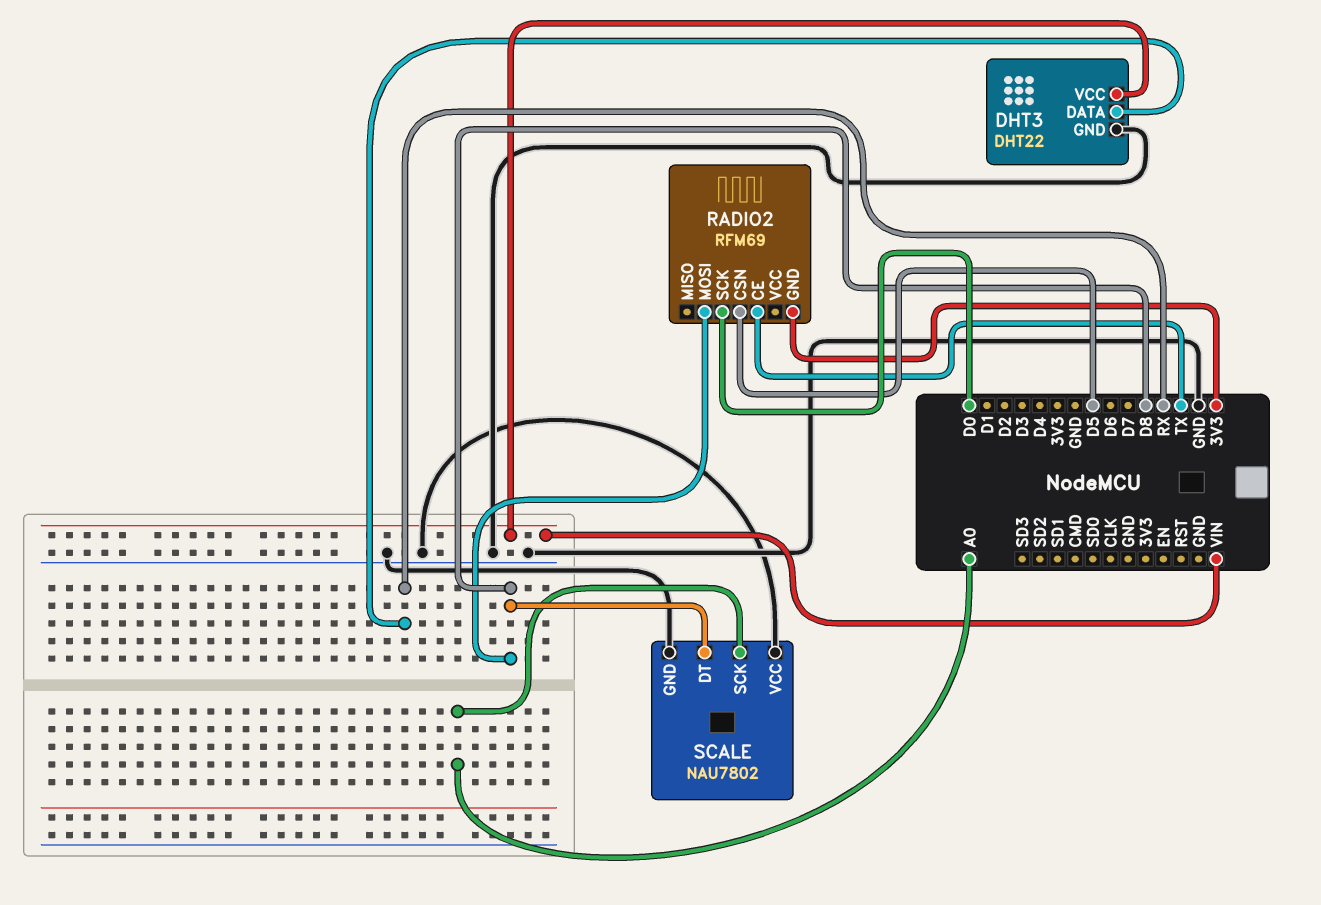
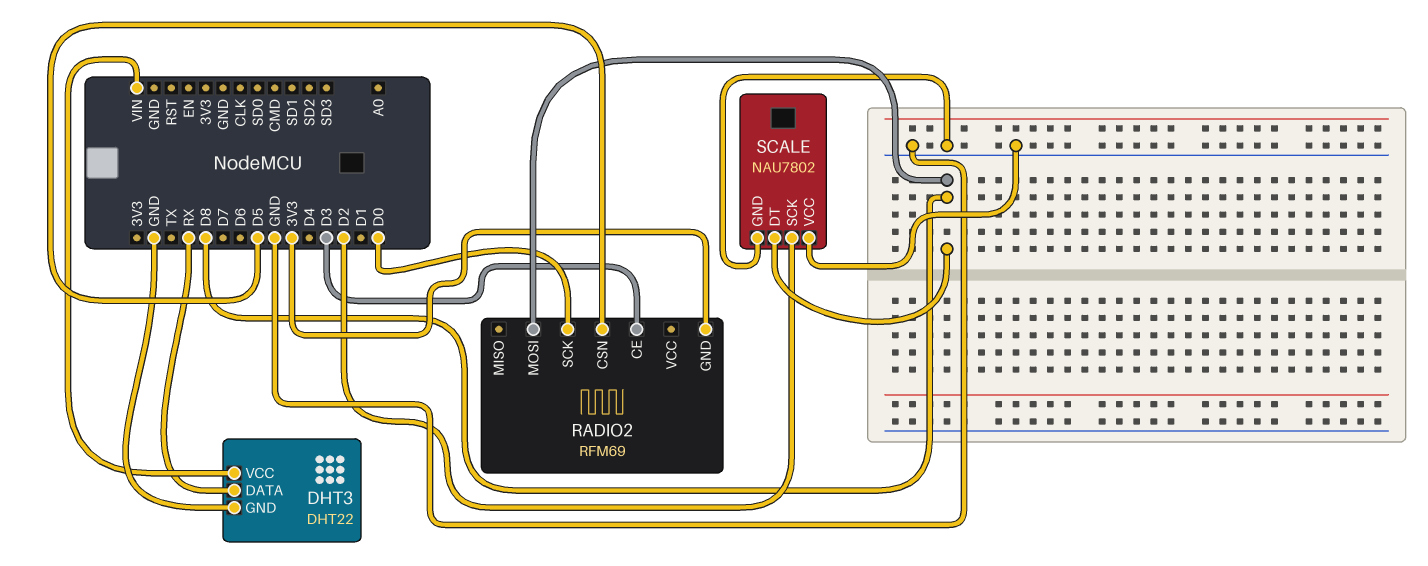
RADIO2 pin CE: TX -> D3
SCALE pin SCK: A0 -> D2

